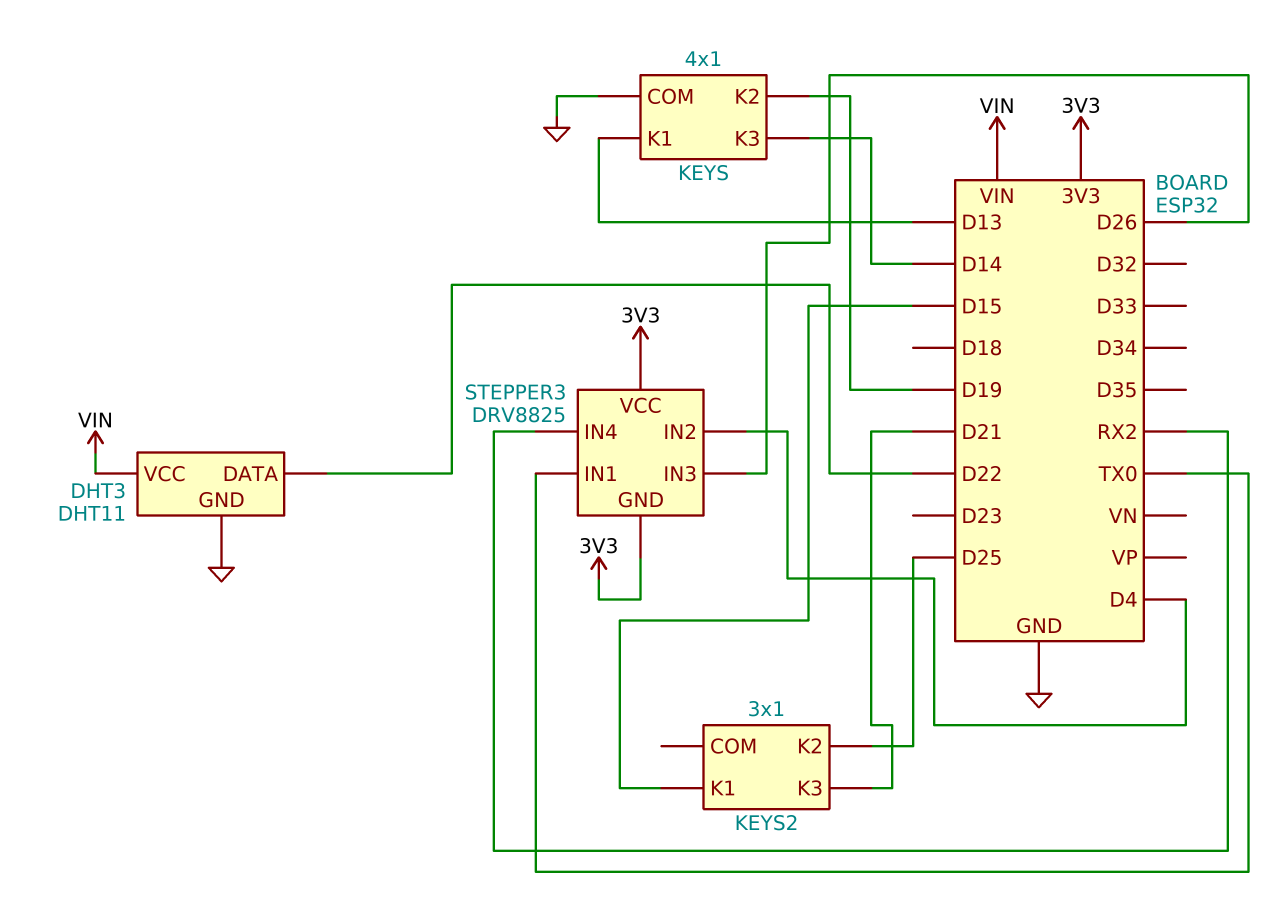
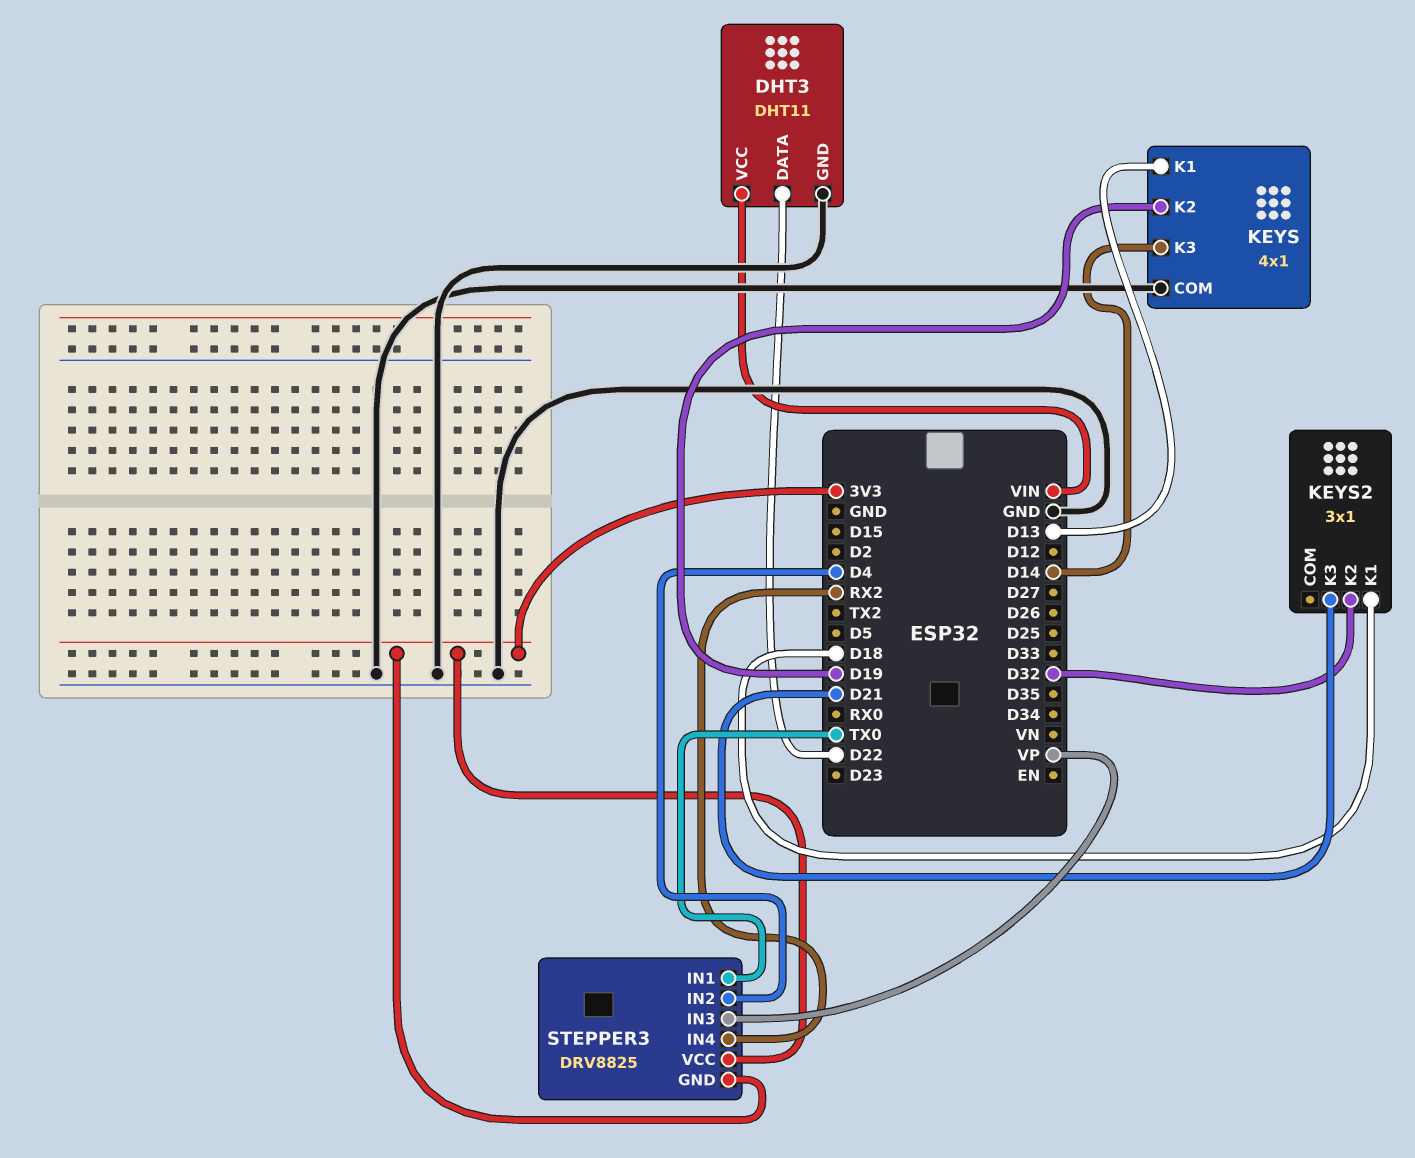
KEYS2 pin K1: D15 -> D18
KEYS2 pin K2: D25 -> D32
STEPPER3 pin IN3: D26 -> VP

